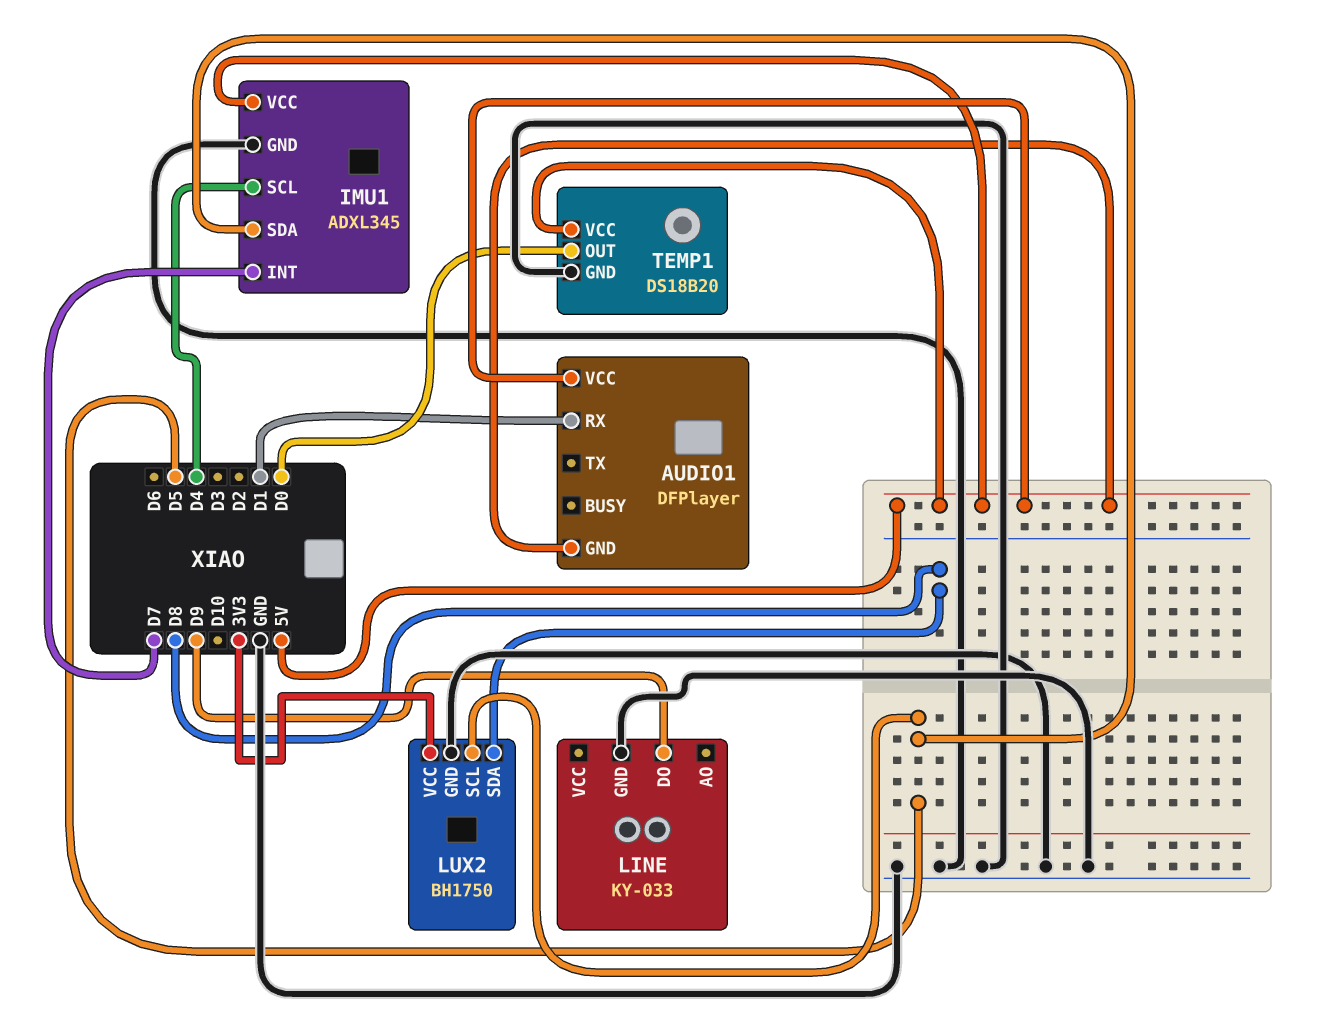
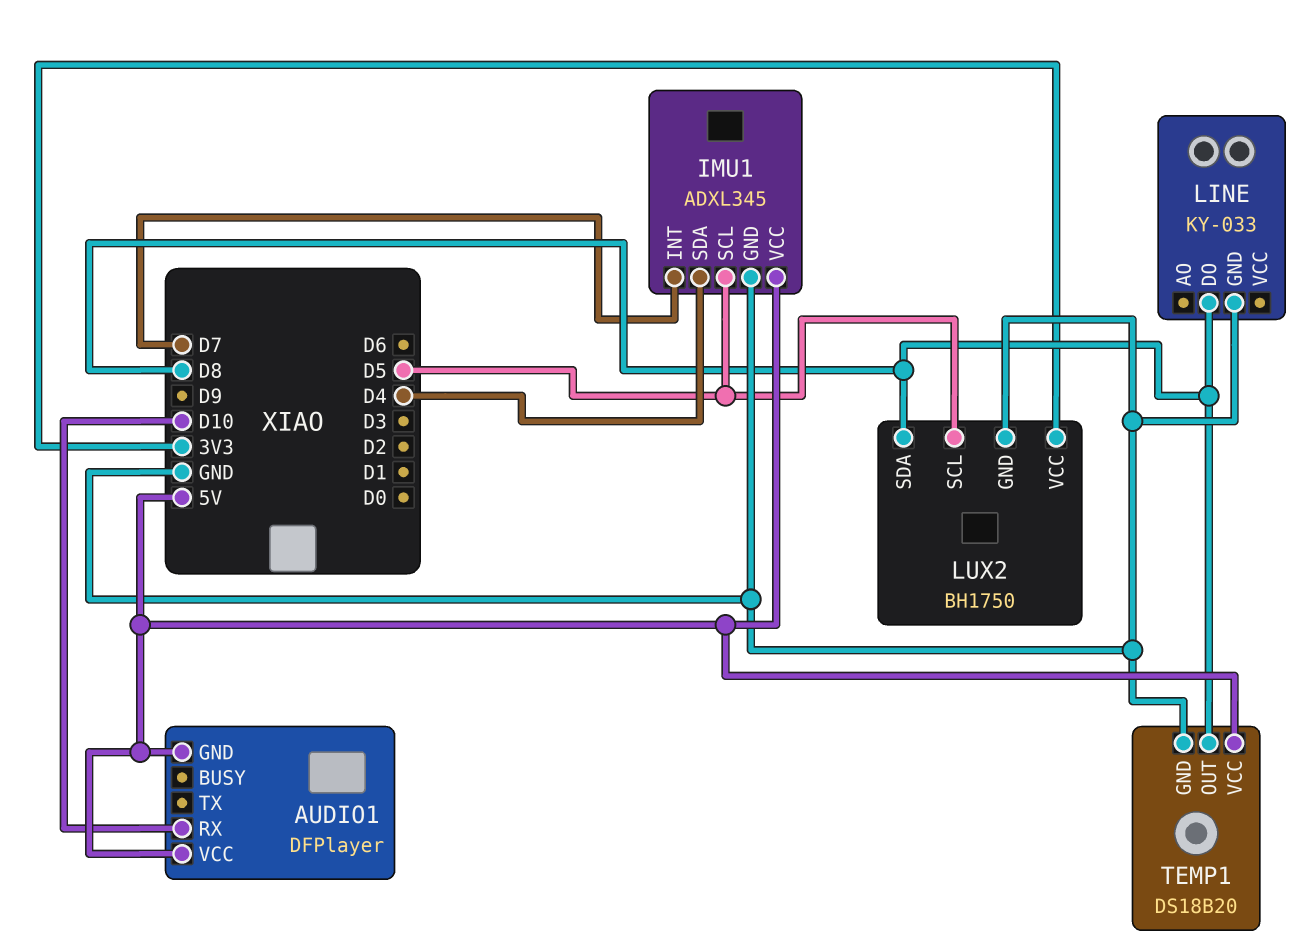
AUDIO1 pin RX: D1 -> D10
IMU1 pin SCL: D4 -> D5
IMU1 pin SDA: D5 -> D4
LINE pin DO: D9 -> D8
TEMP1 pin OUT: D0 -> D8

